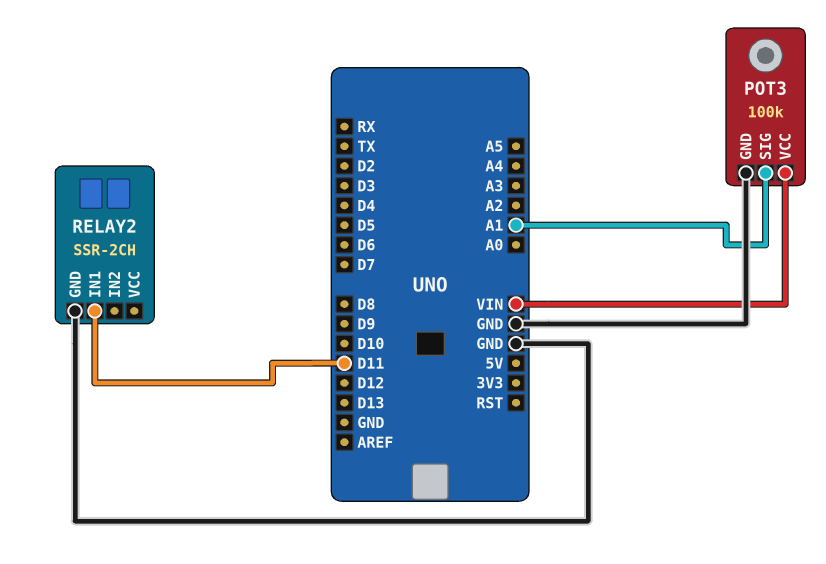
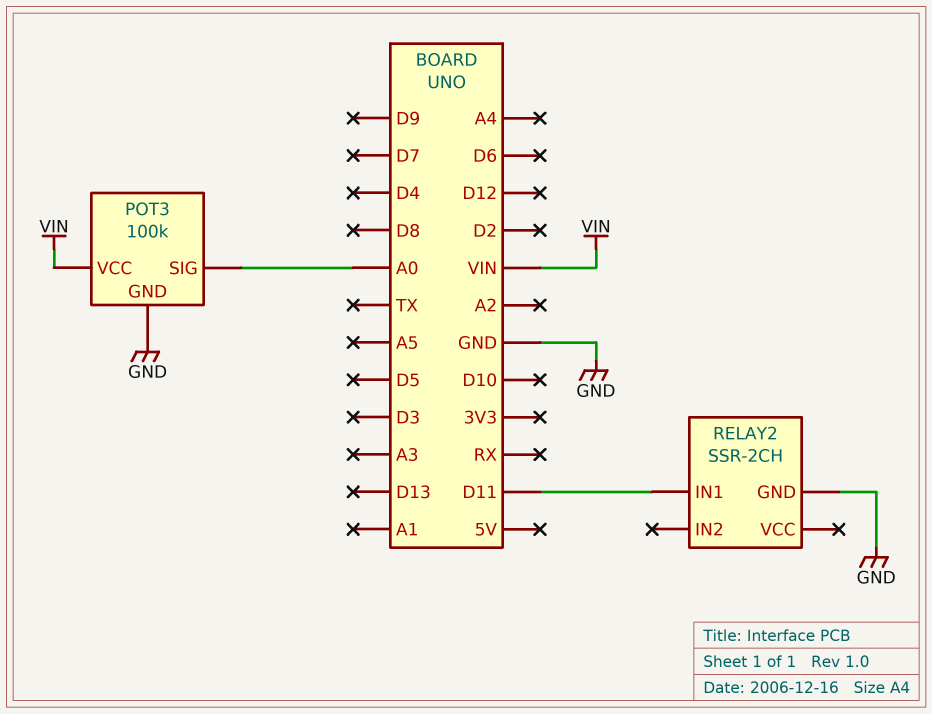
POT3 pin SIG: A1 -> A0

